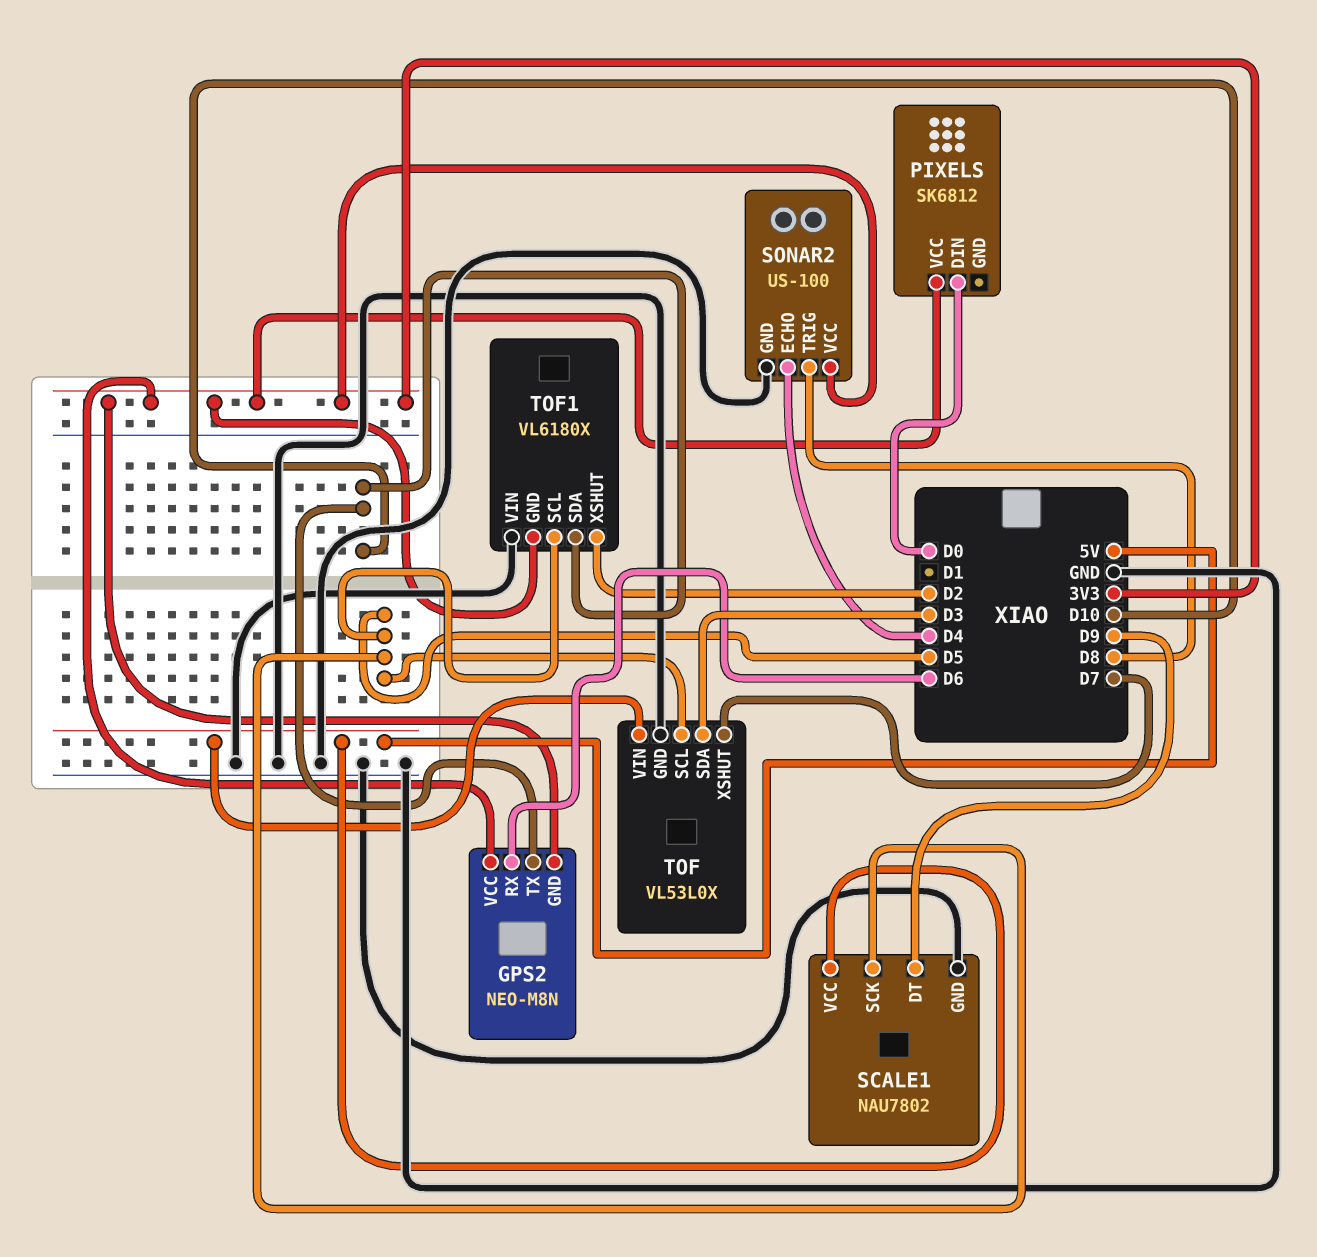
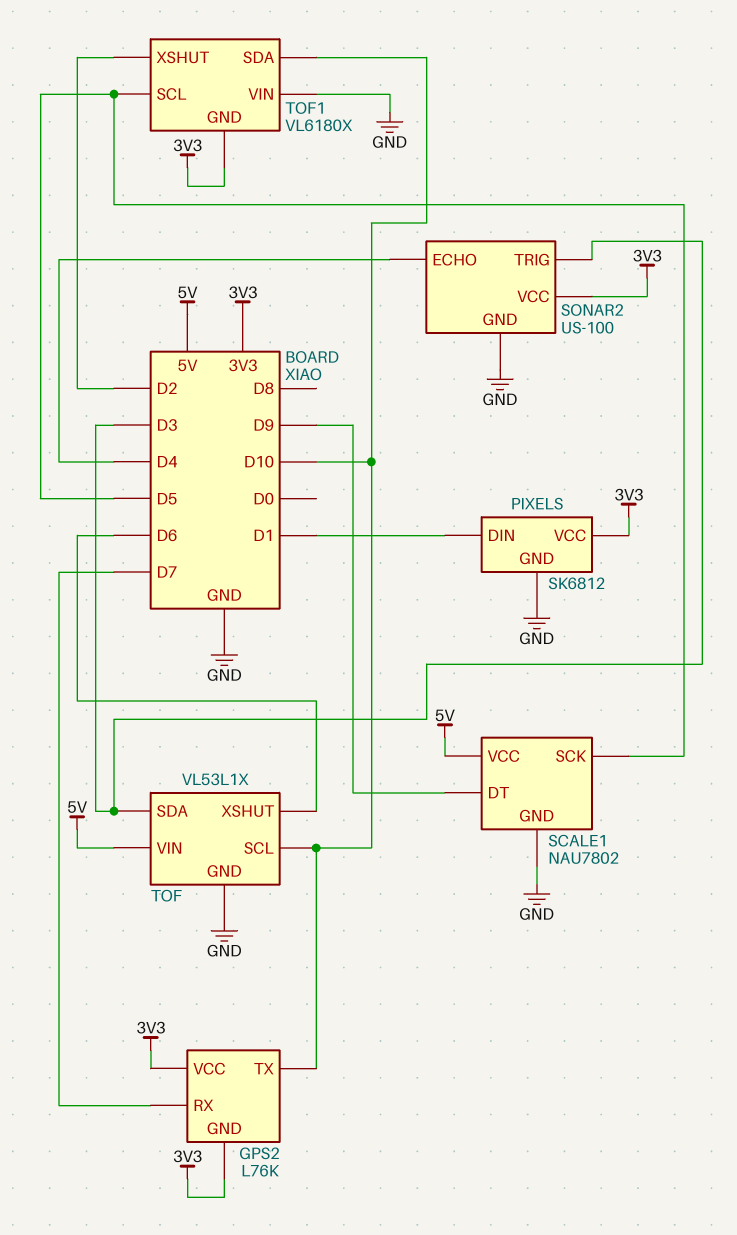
GPS2: NEO-M8N -> L76K
GPS2 pin RX: D6 -> D7
PIXELS pin DIN: D0 -> D1
PIXELS pin GND: none -> GND
SONAR2 pin TRIG: D8 -> D3
TOF: VL53L0X -> VL53L1X
TOF pin SCL: D5 -> D10
TOF pin XSHUT: D7 -> D6

